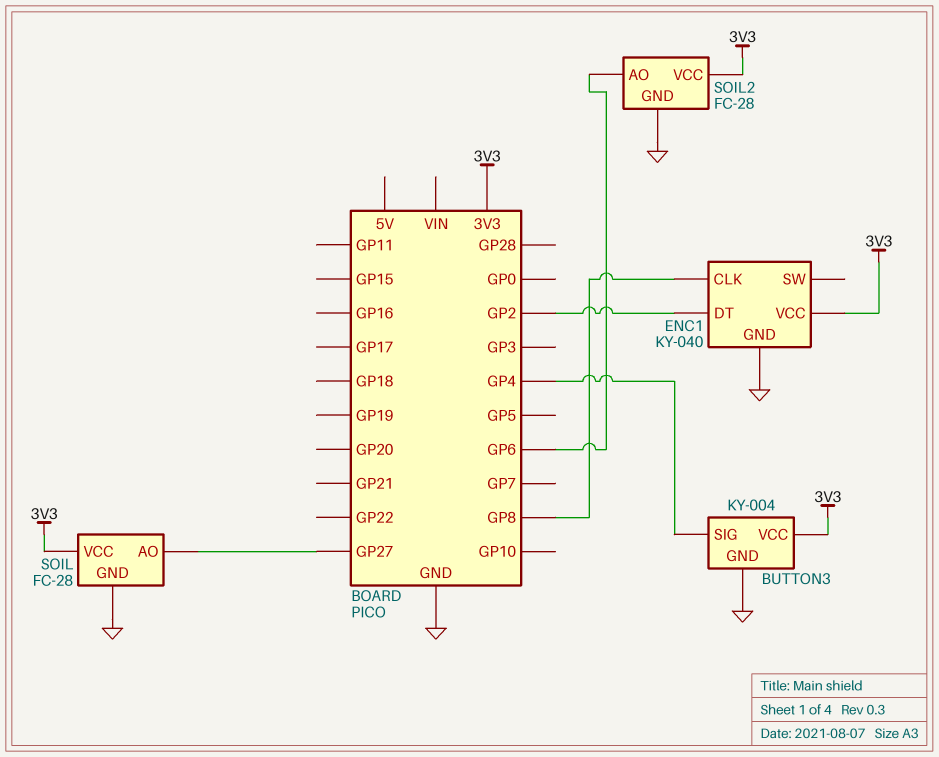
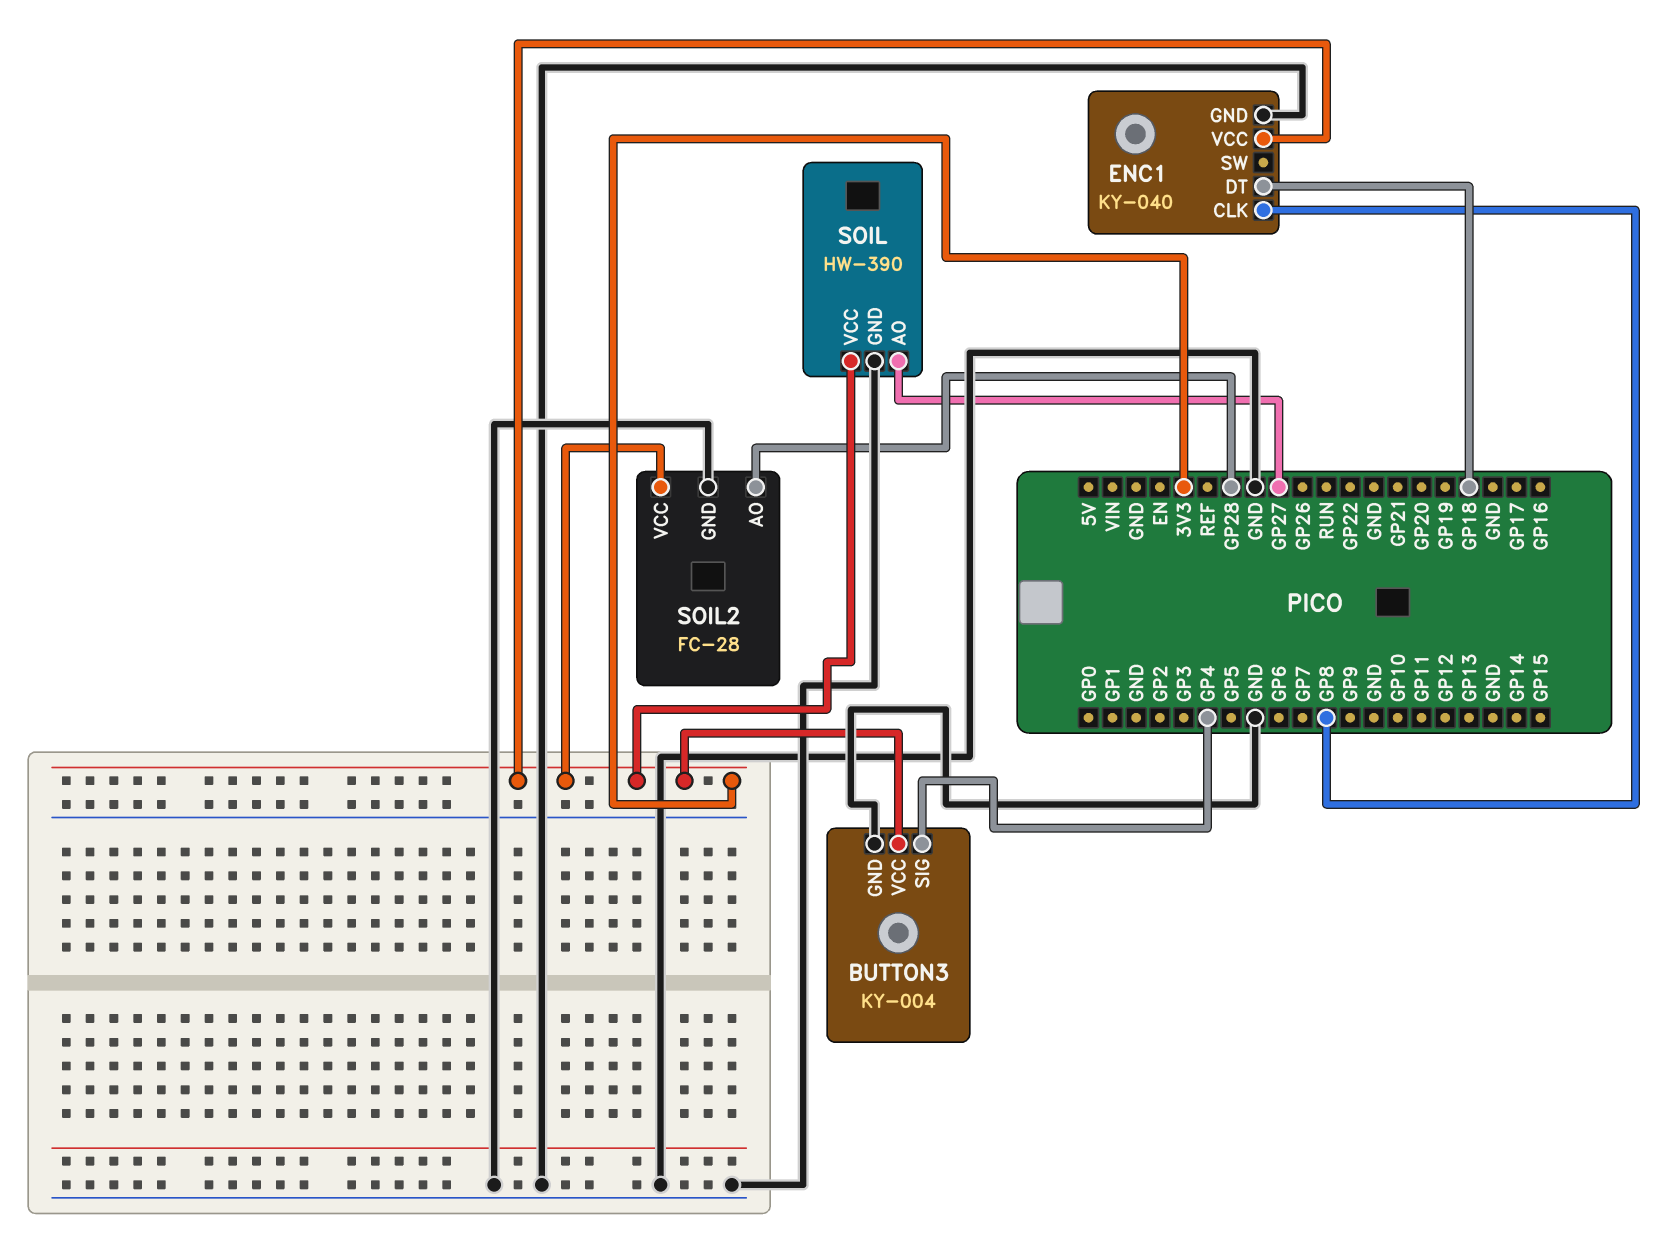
ENC1 pin DT: GP2 -> GP18
SOIL: FC-28 -> HW-390
SOIL2 pin AO: GP6 -> GP28

